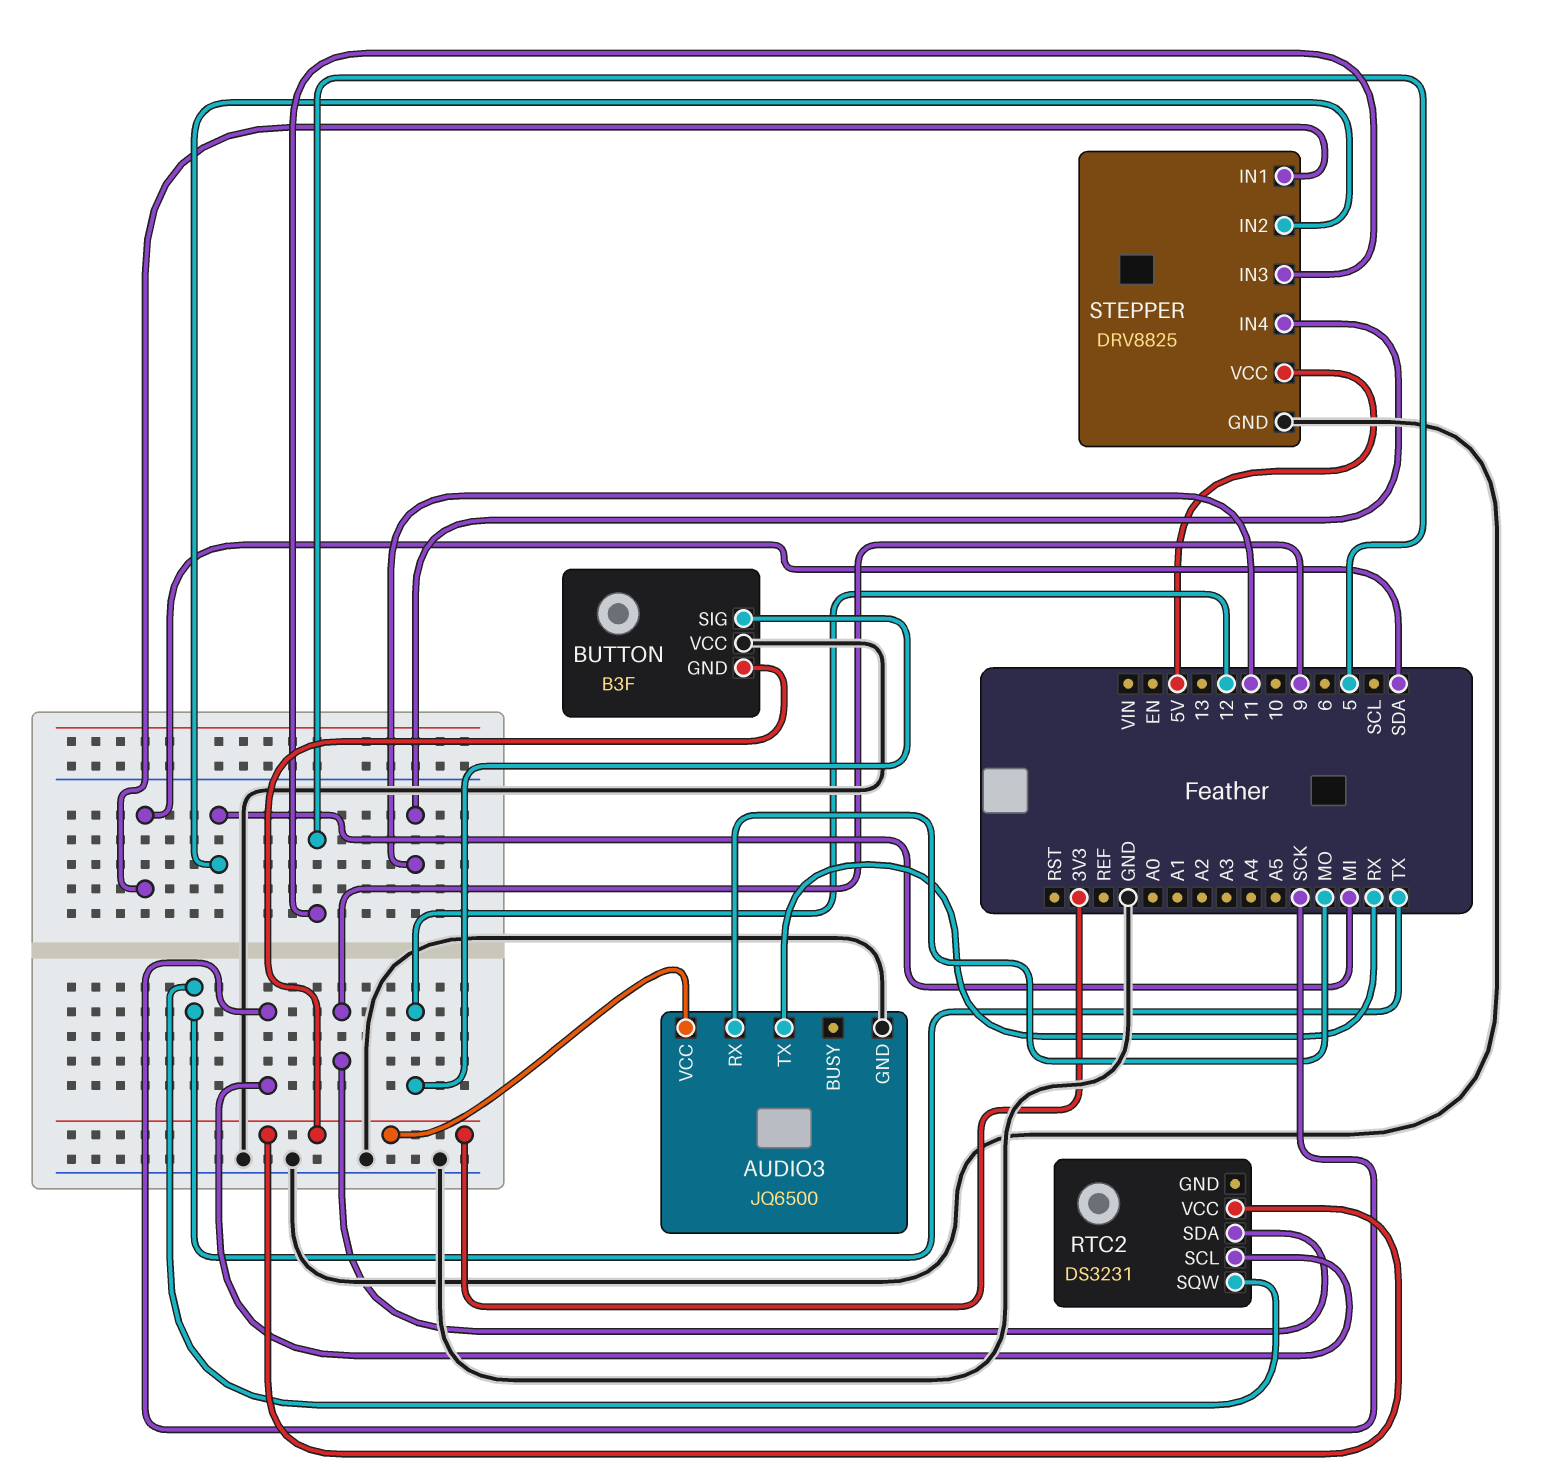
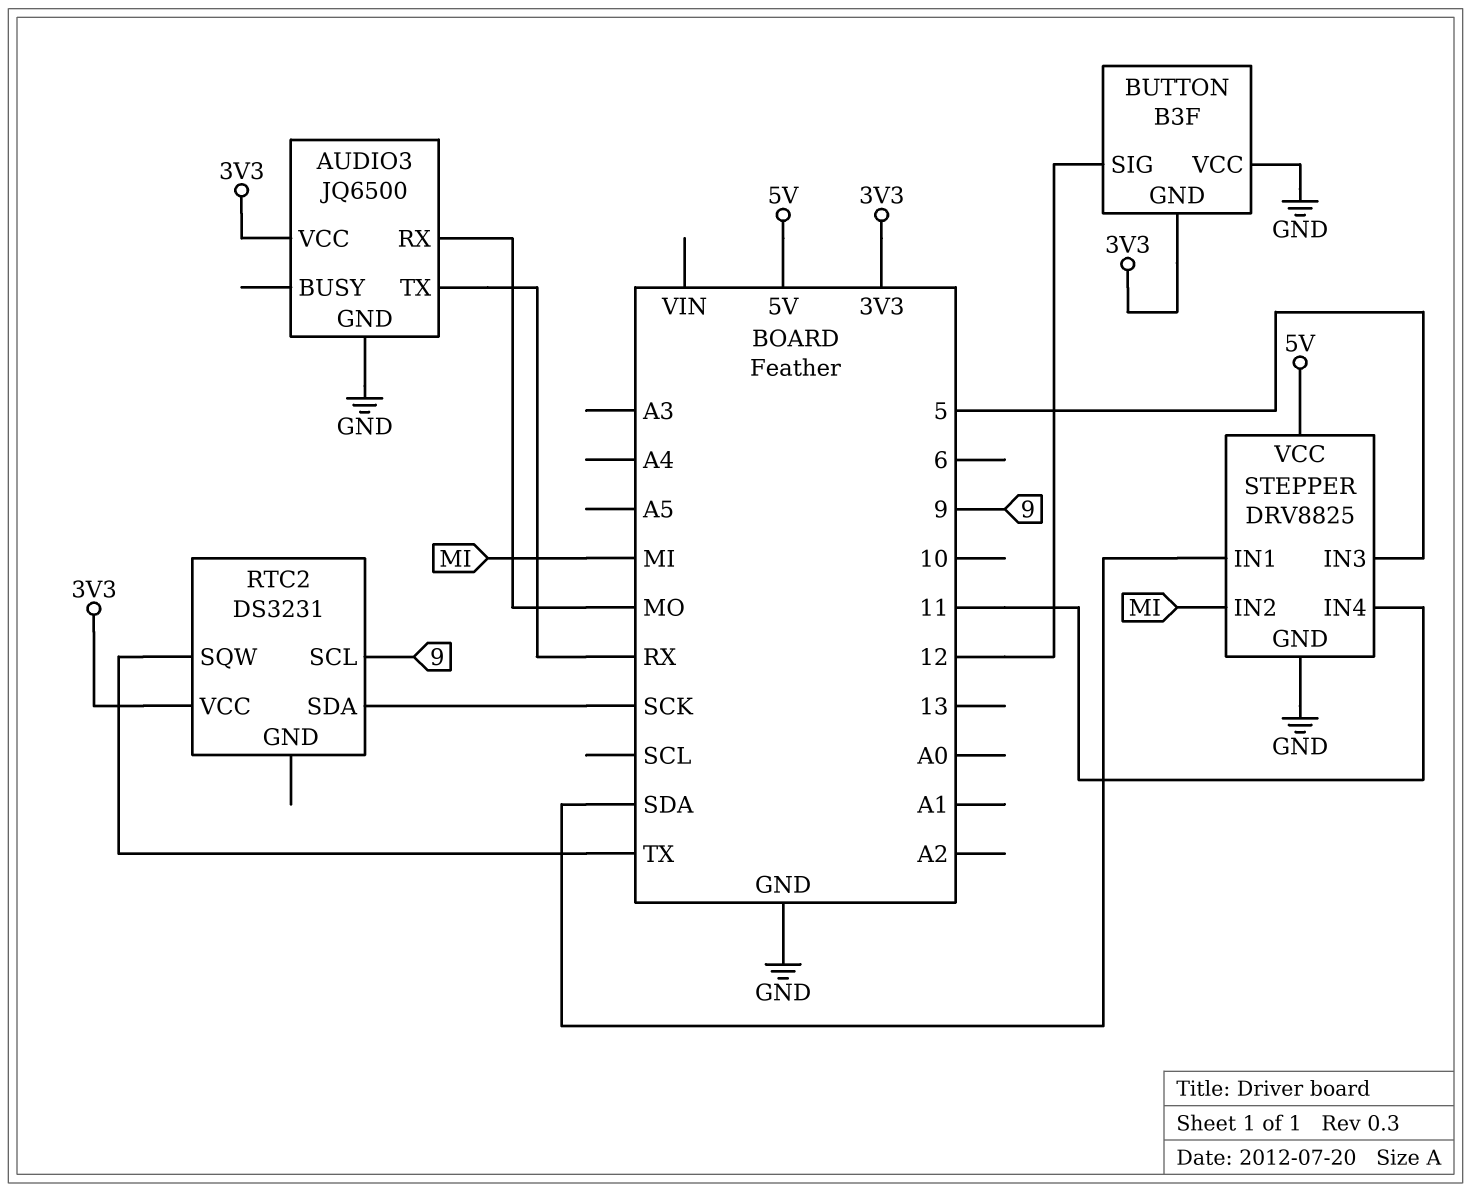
RTC2 pin SCL: SCK -> 9
RTC2 pin SDA: 9 -> SCK

